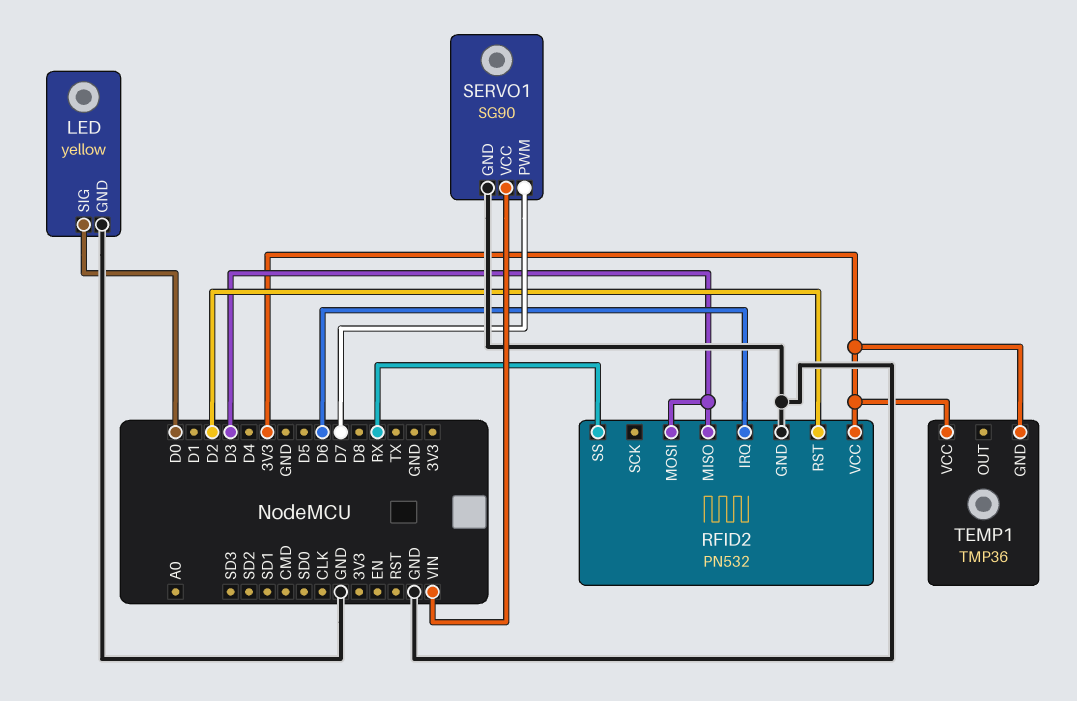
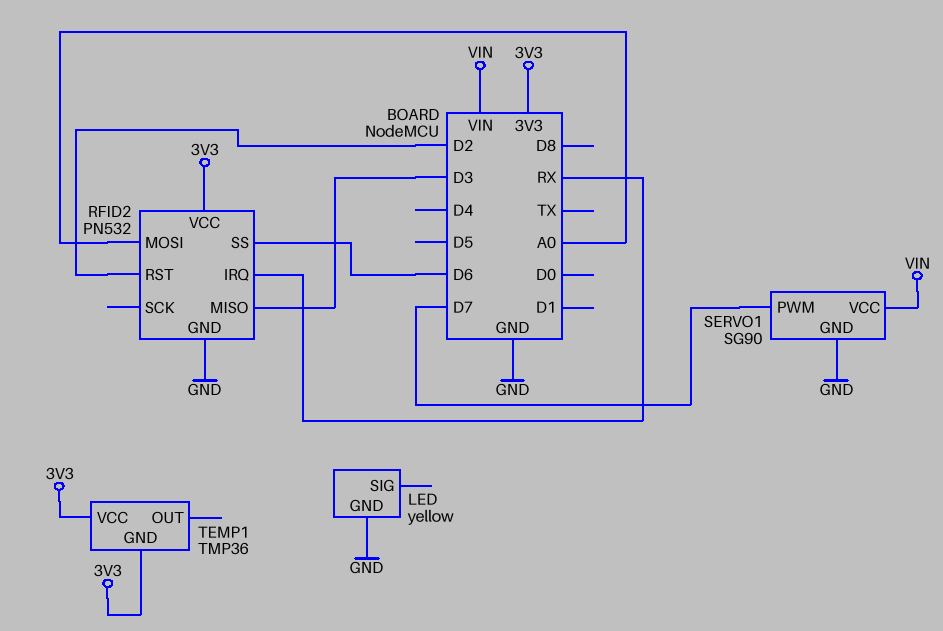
LED pin SIG: D0 -> none
RFID2 pin IRQ: D6 -> RX
RFID2 pin MOSI: D3 -> A0
RFID2 pin SS: RX -> D6

